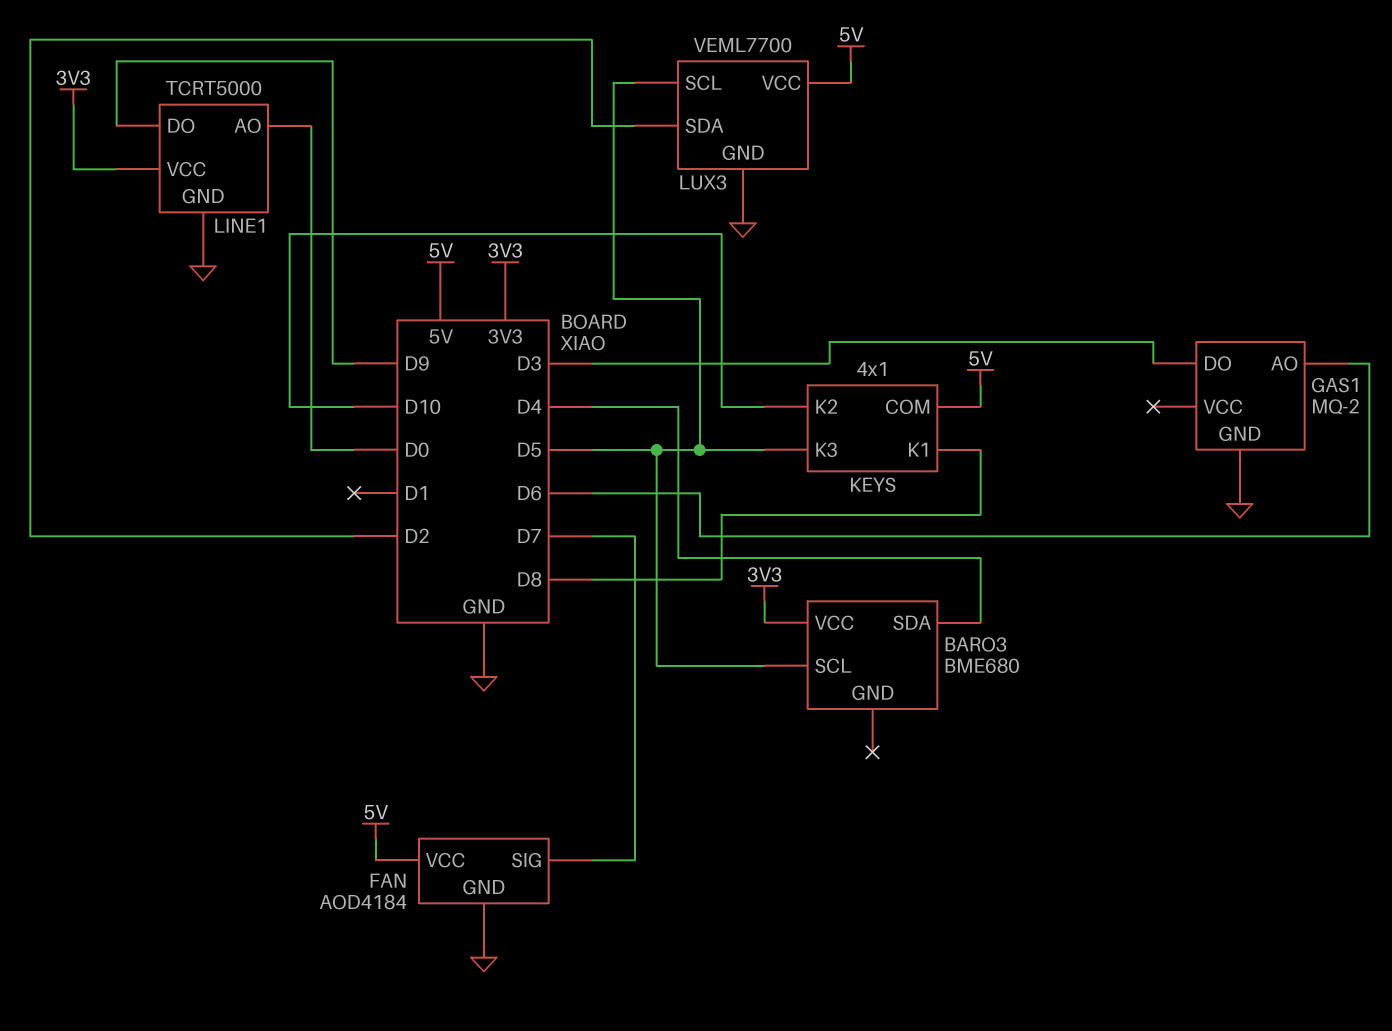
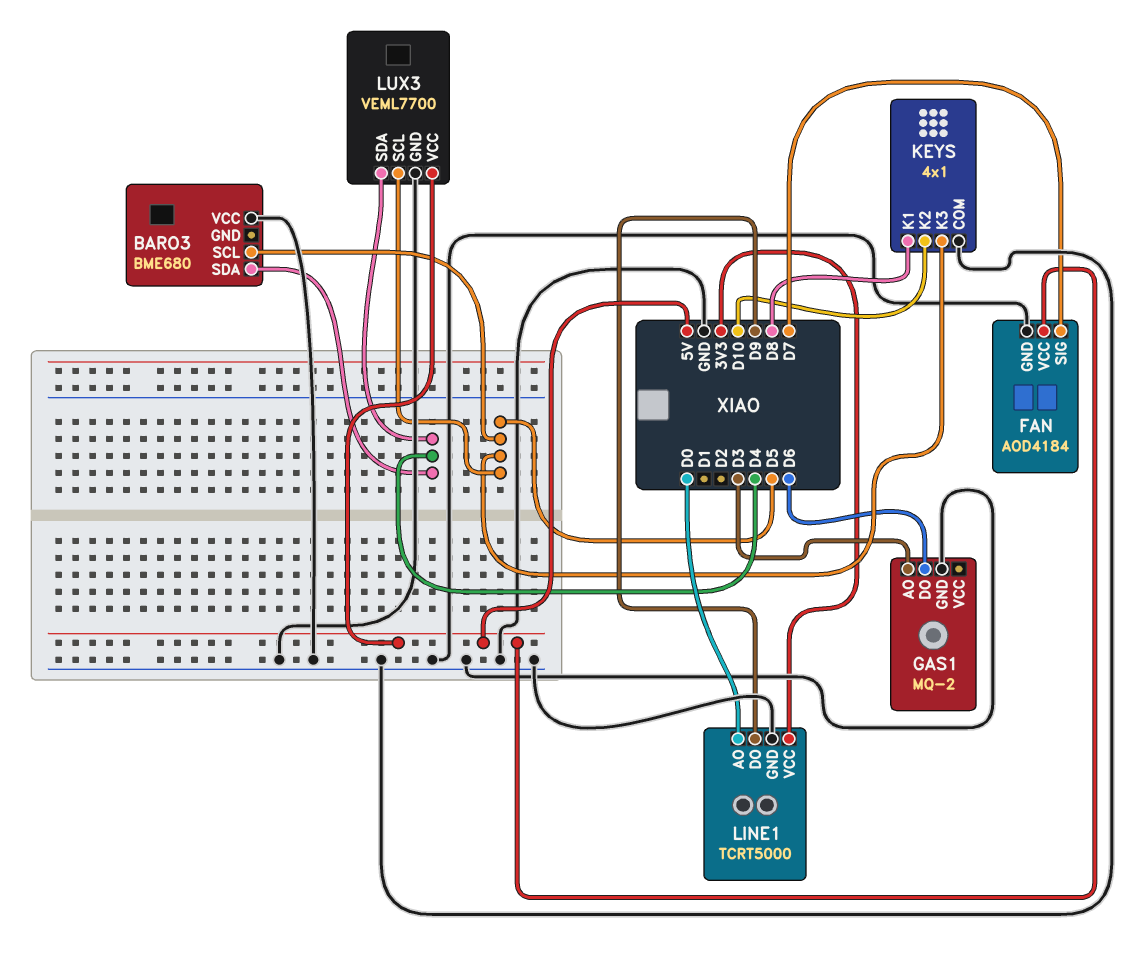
BARO3 pin VCC: 3V3 -> GND
GAS1 pin AO: D6 -> D3
GAS1 pin DO: D3 -> D6
KEYS pin COM: 5V -> GND
LUX3 pin SDA: D2 -> D4

